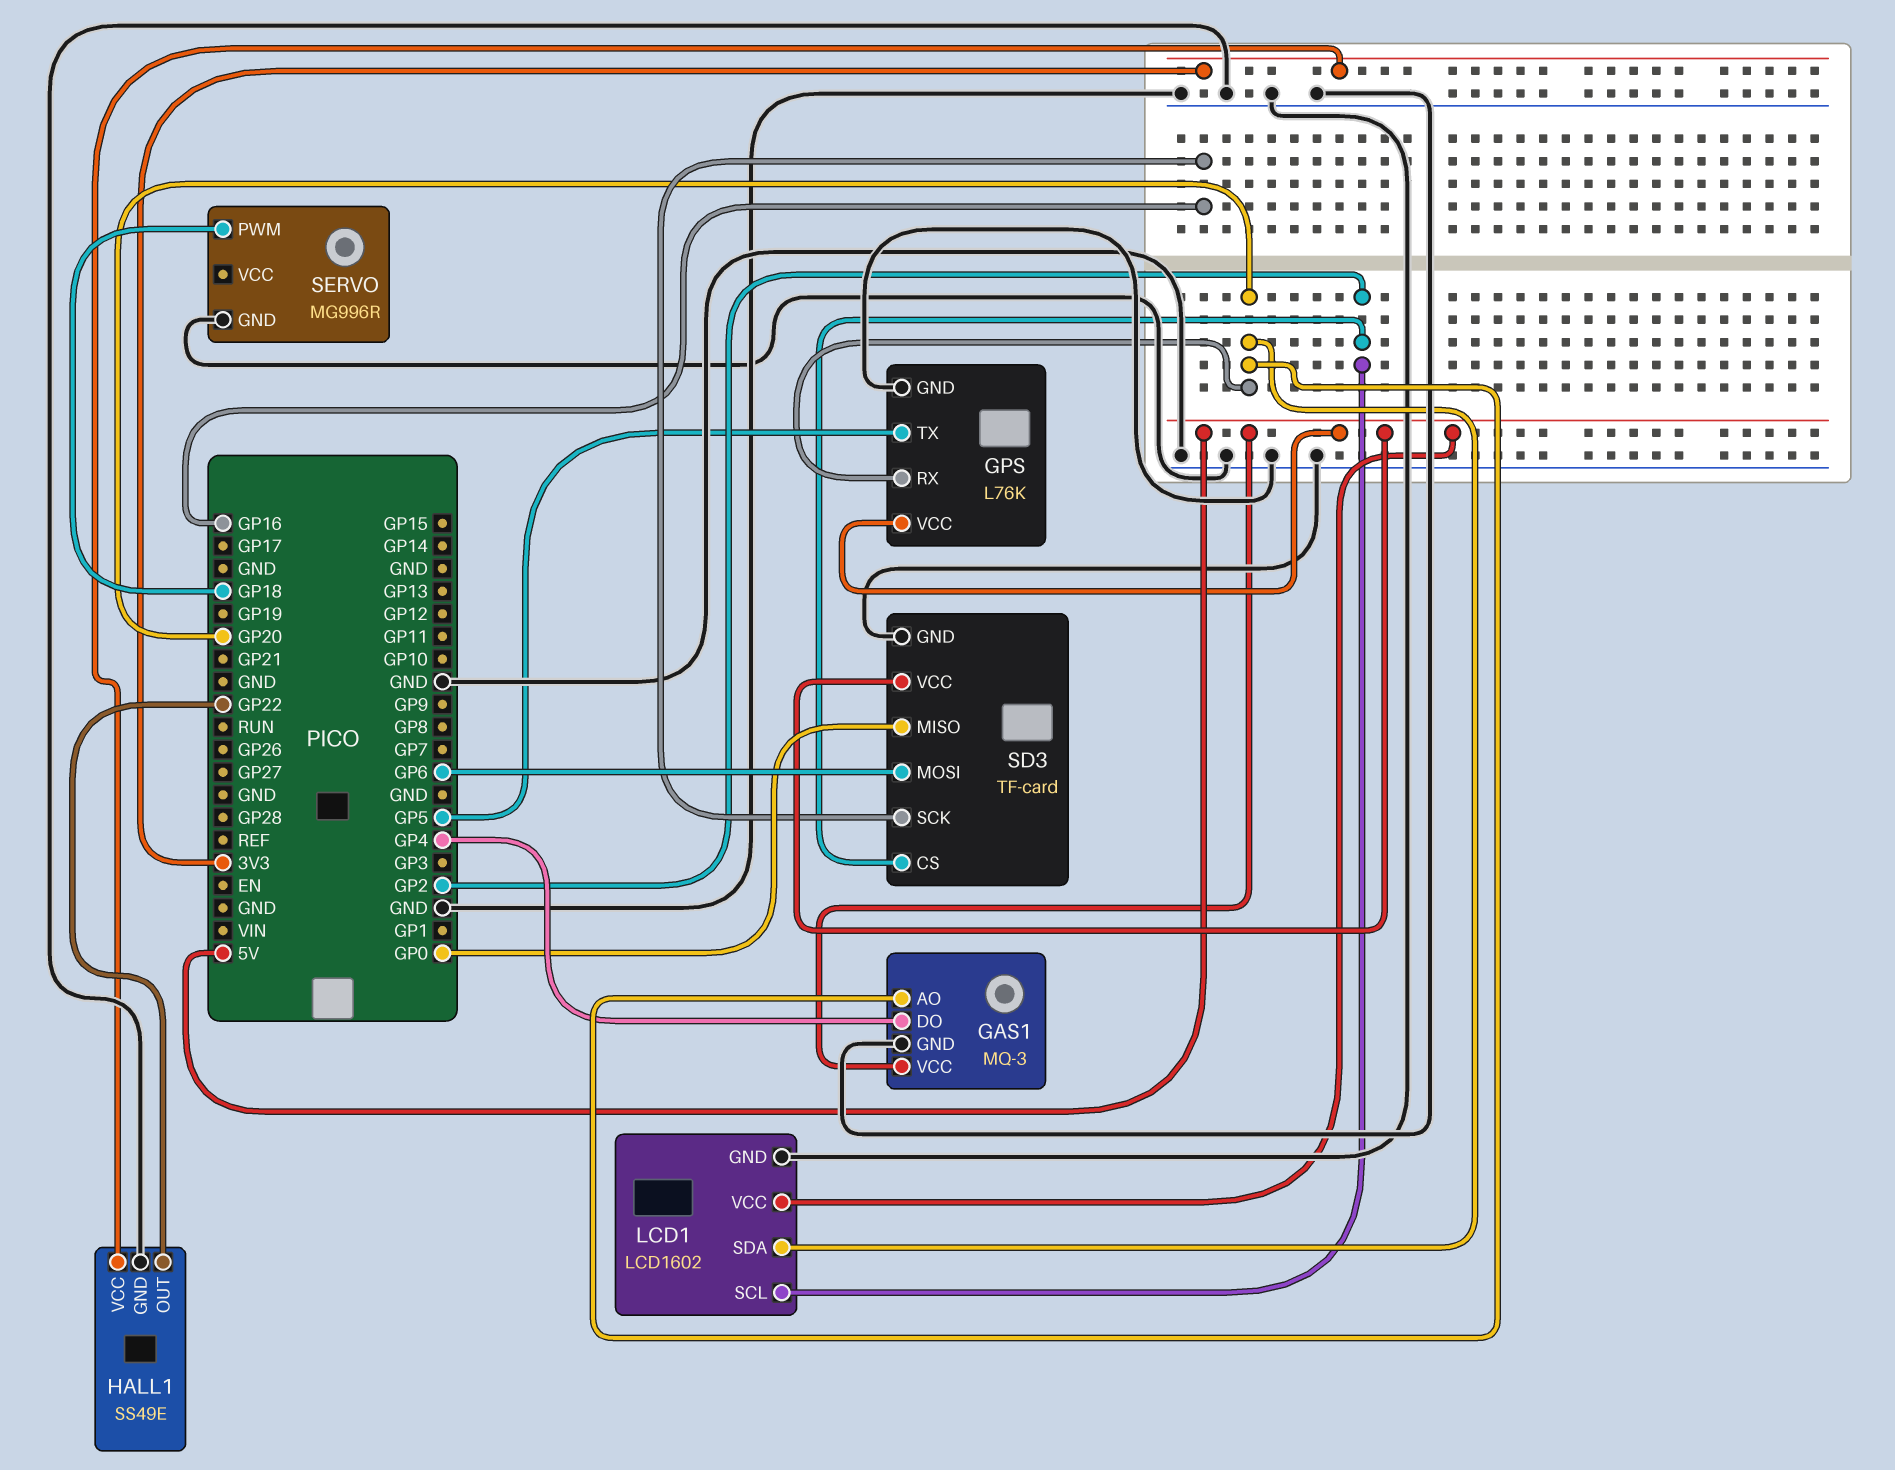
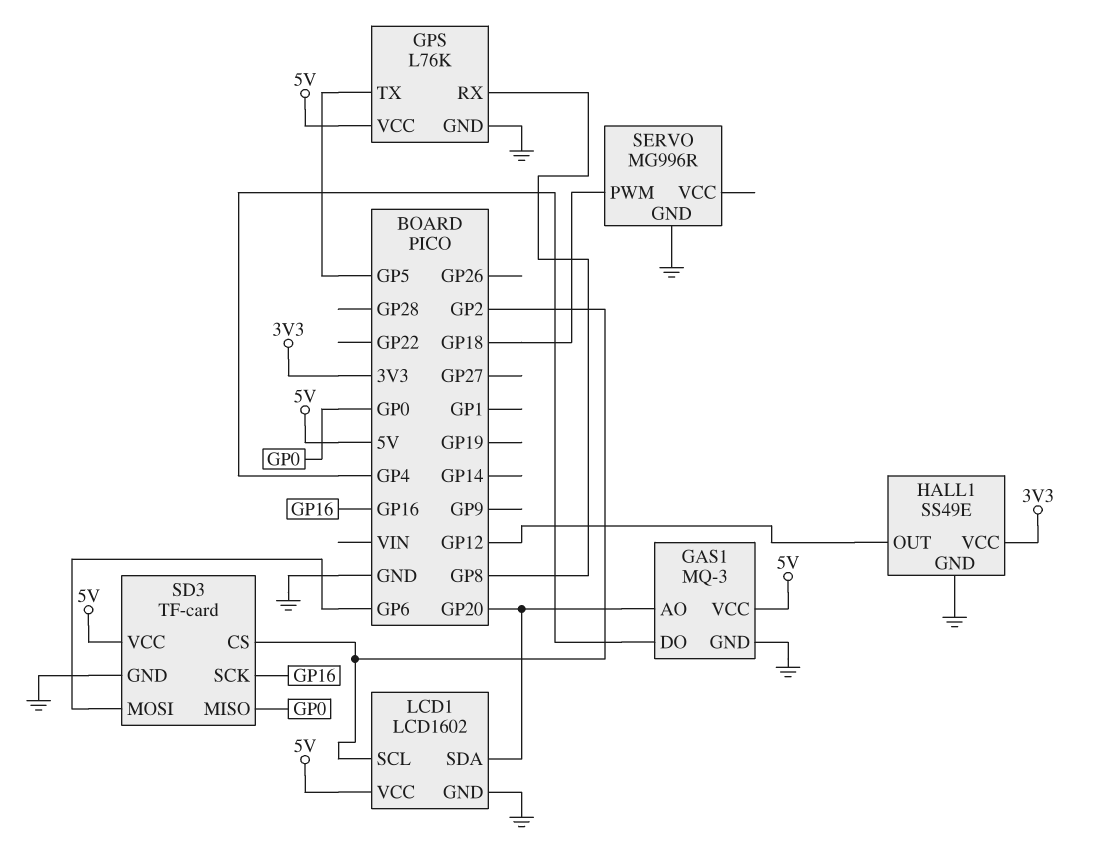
GPS pin RX: GP20 -> GP8
HALL1 pin OUT: GP22 -> GP12

